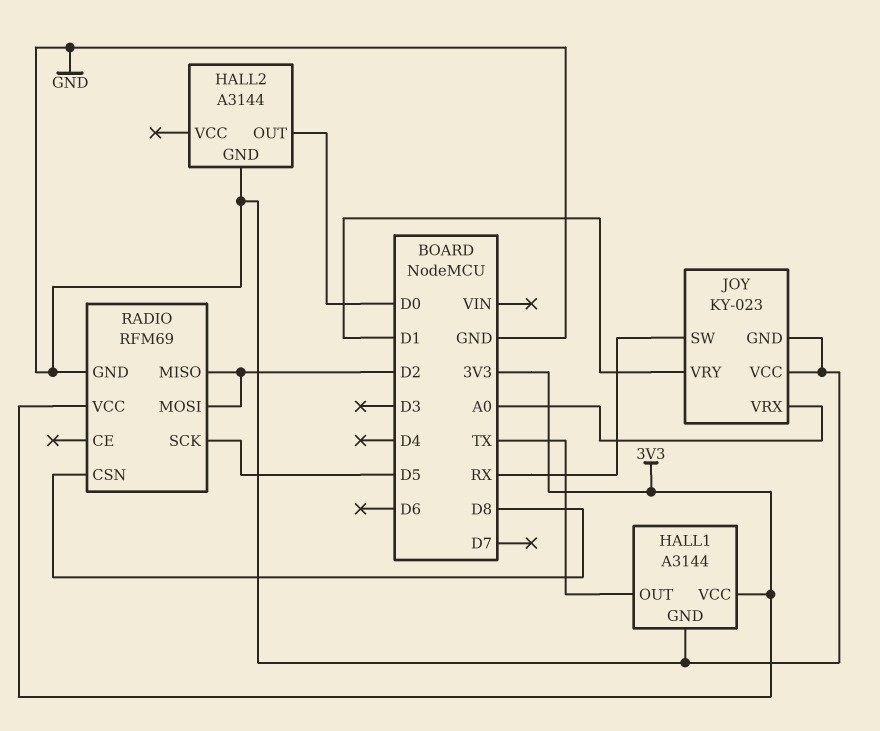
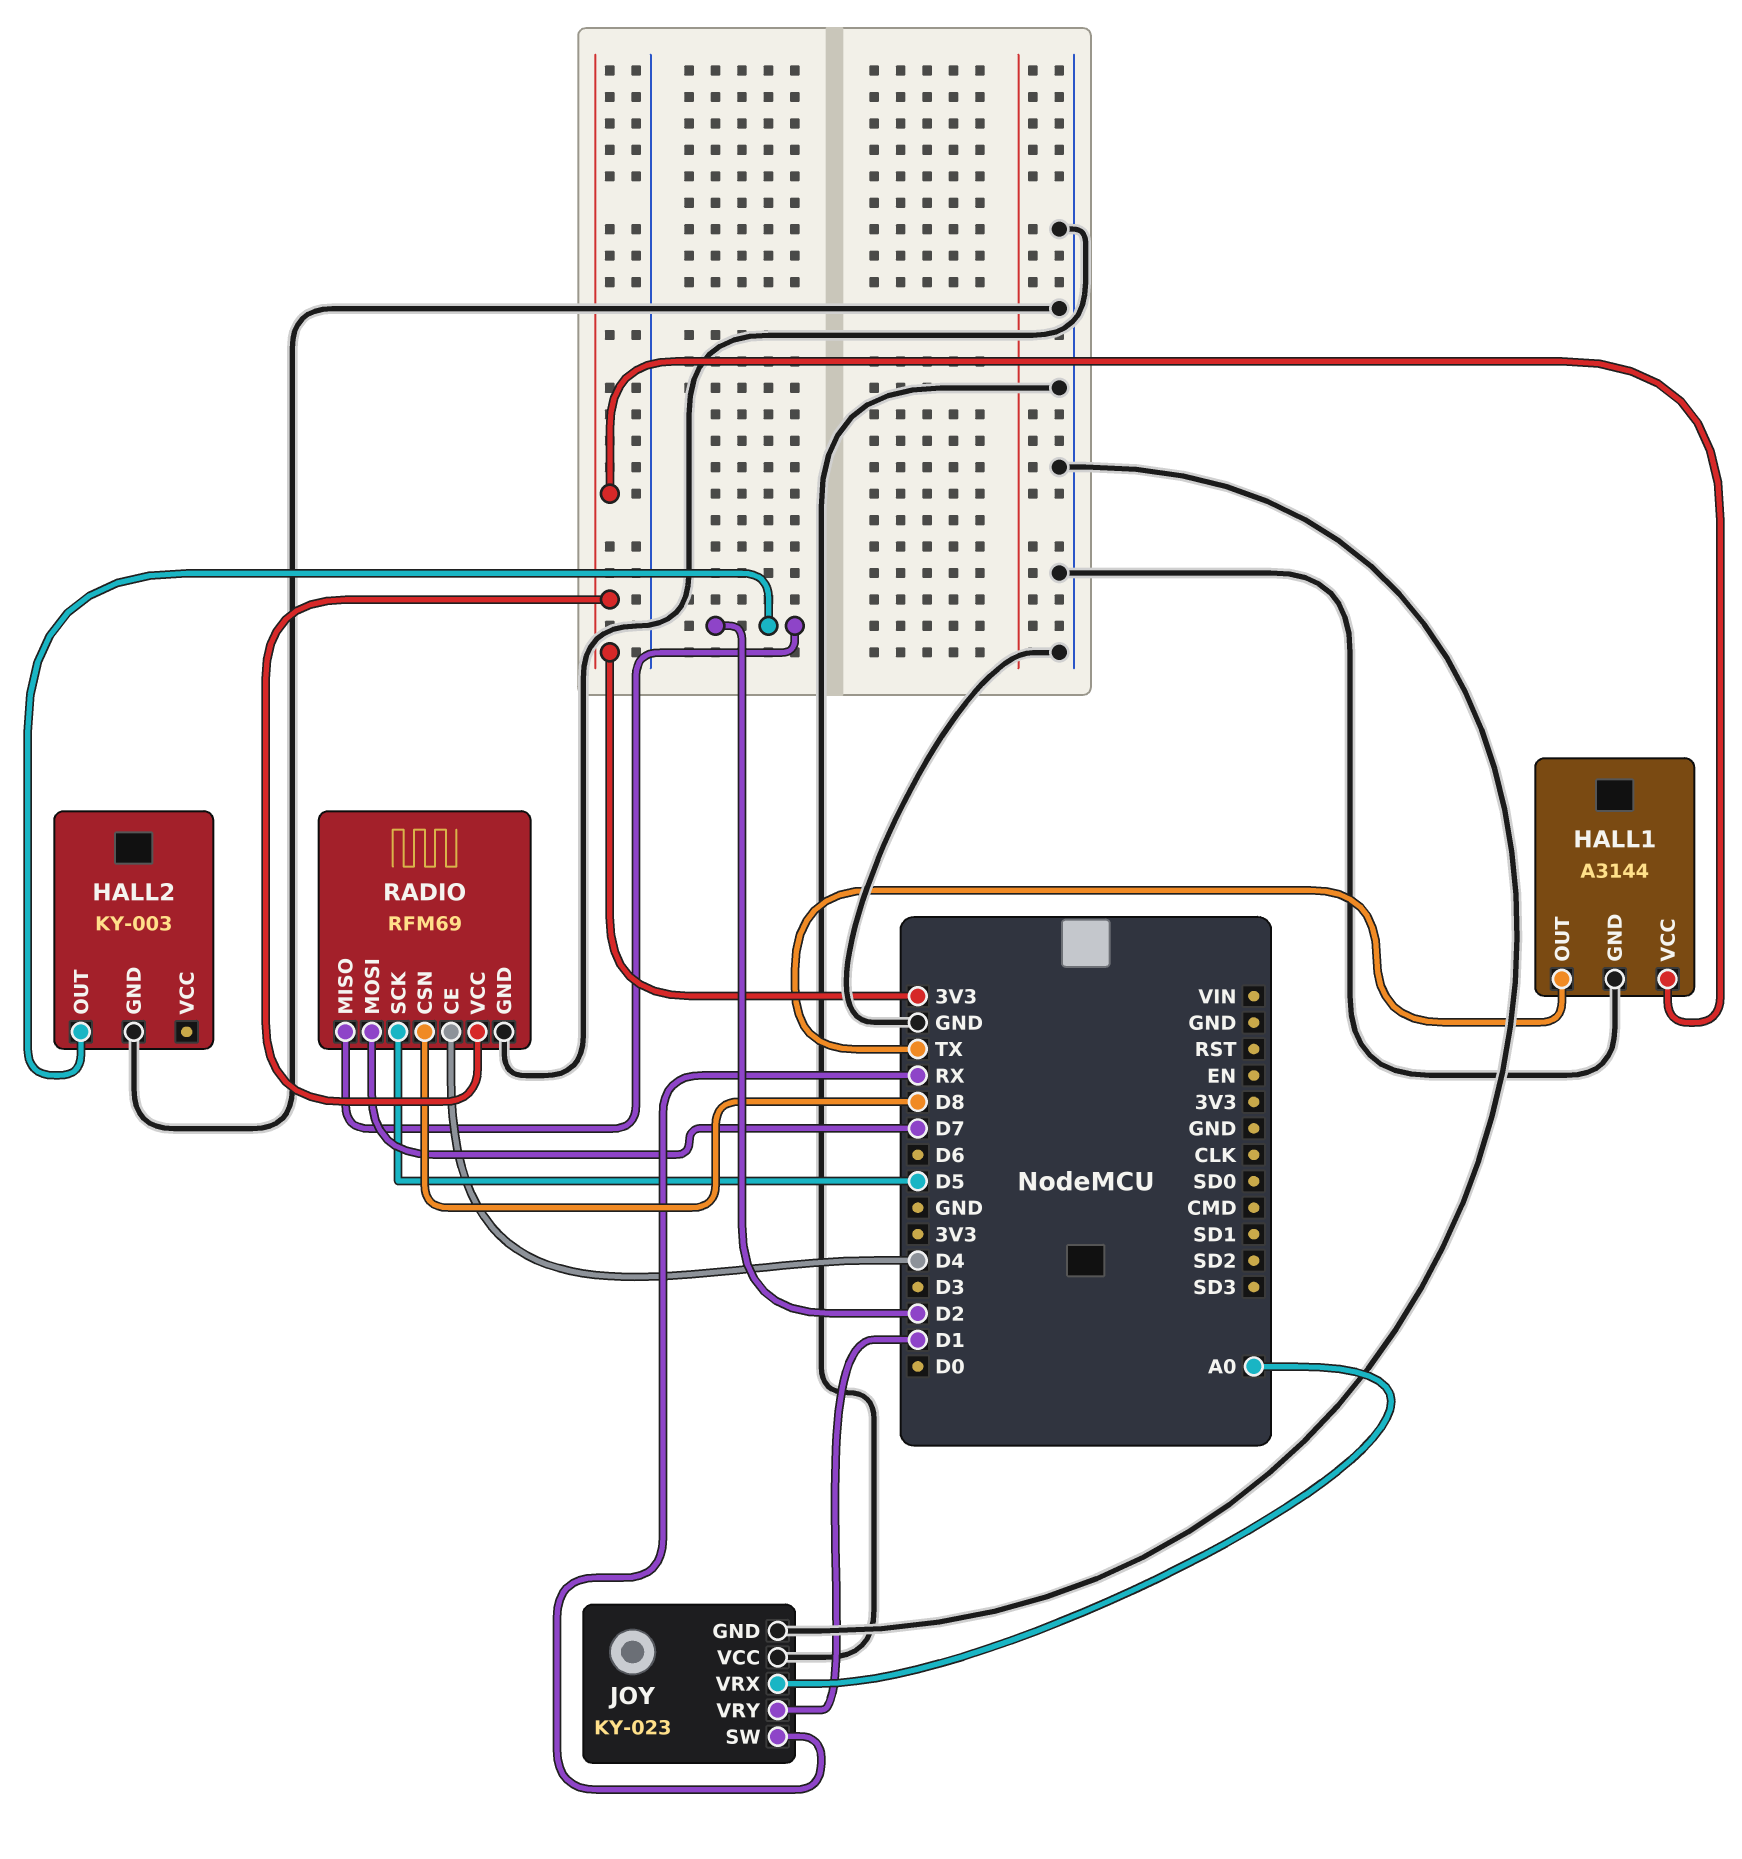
HALL2: A3144 -> KY-003
HALL2 pin OUT: D0 -> D2
RADIO pin CE: none -> D4
RADIO pin MOSI: D2 -> D7

